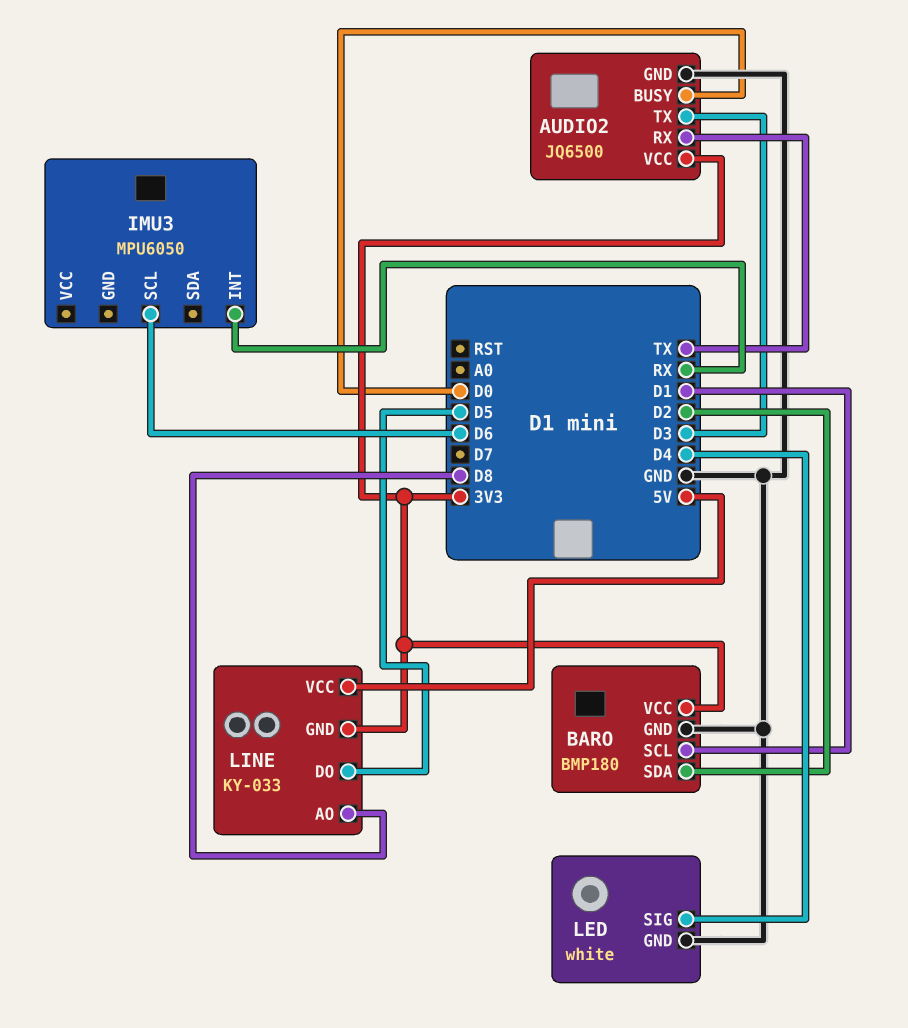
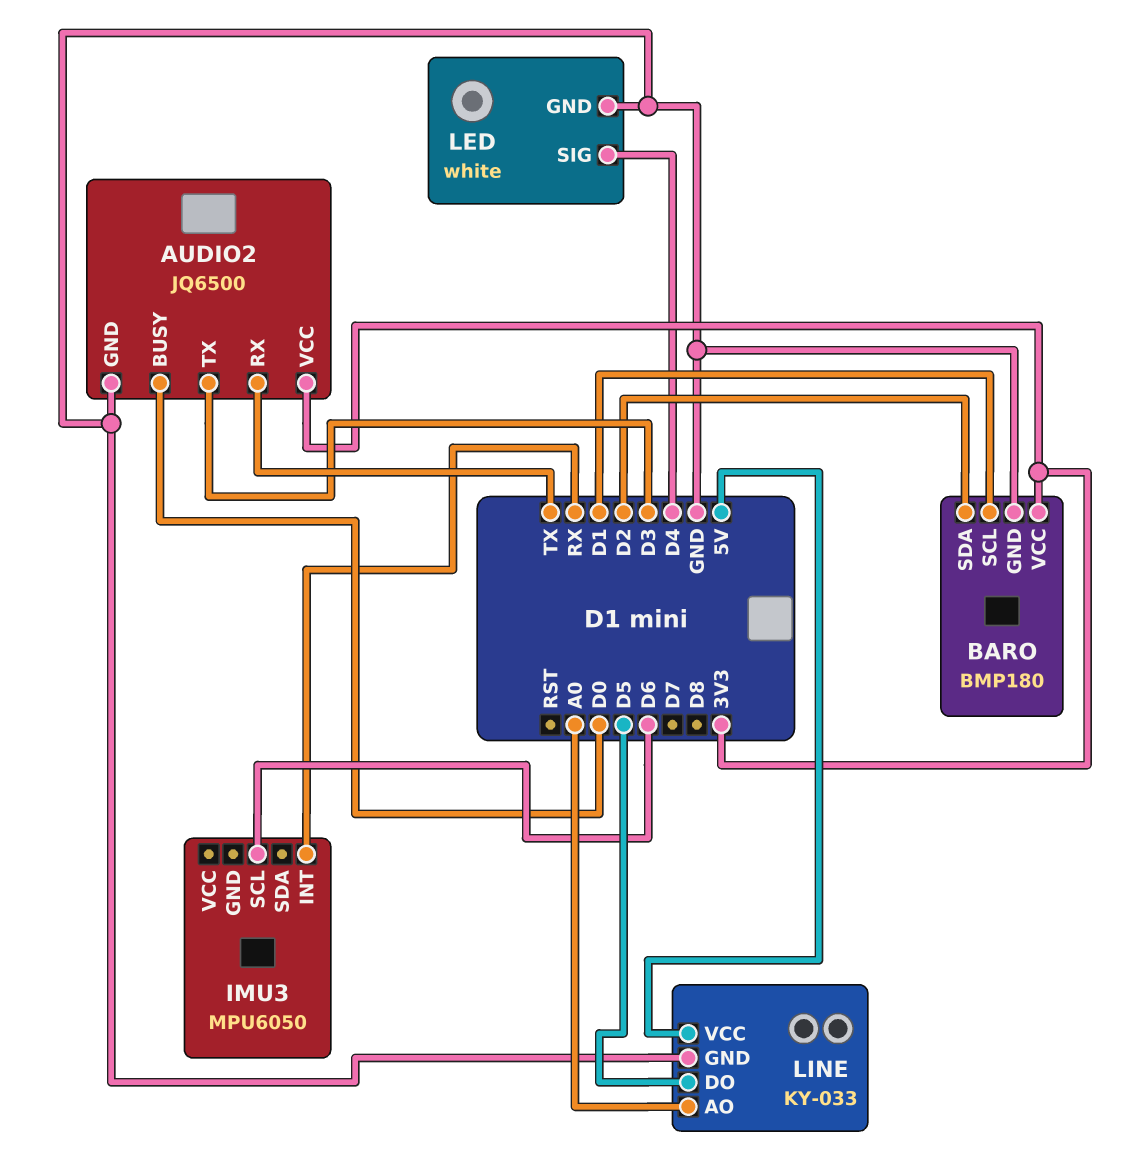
LINE pin AO: D8 -> A0
LINE pin GND: 3V3 -> GND

